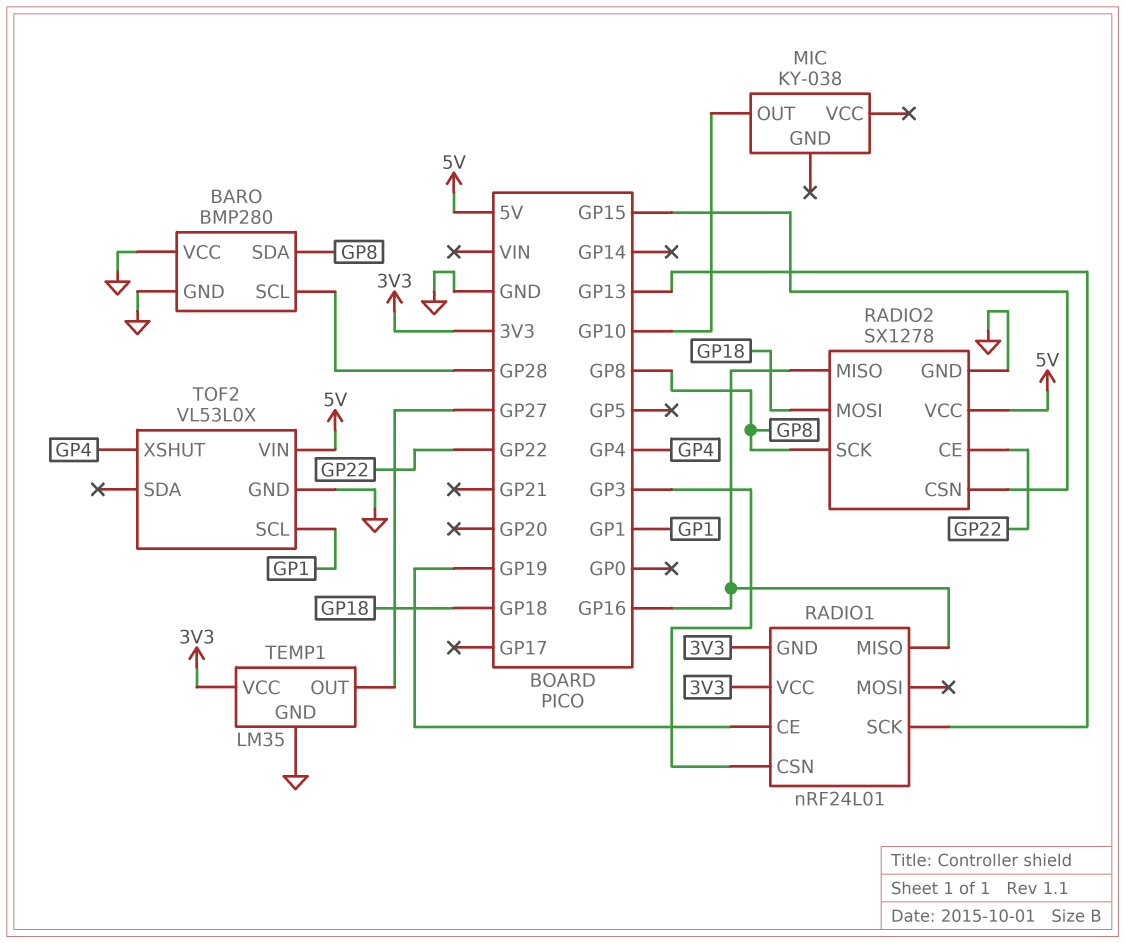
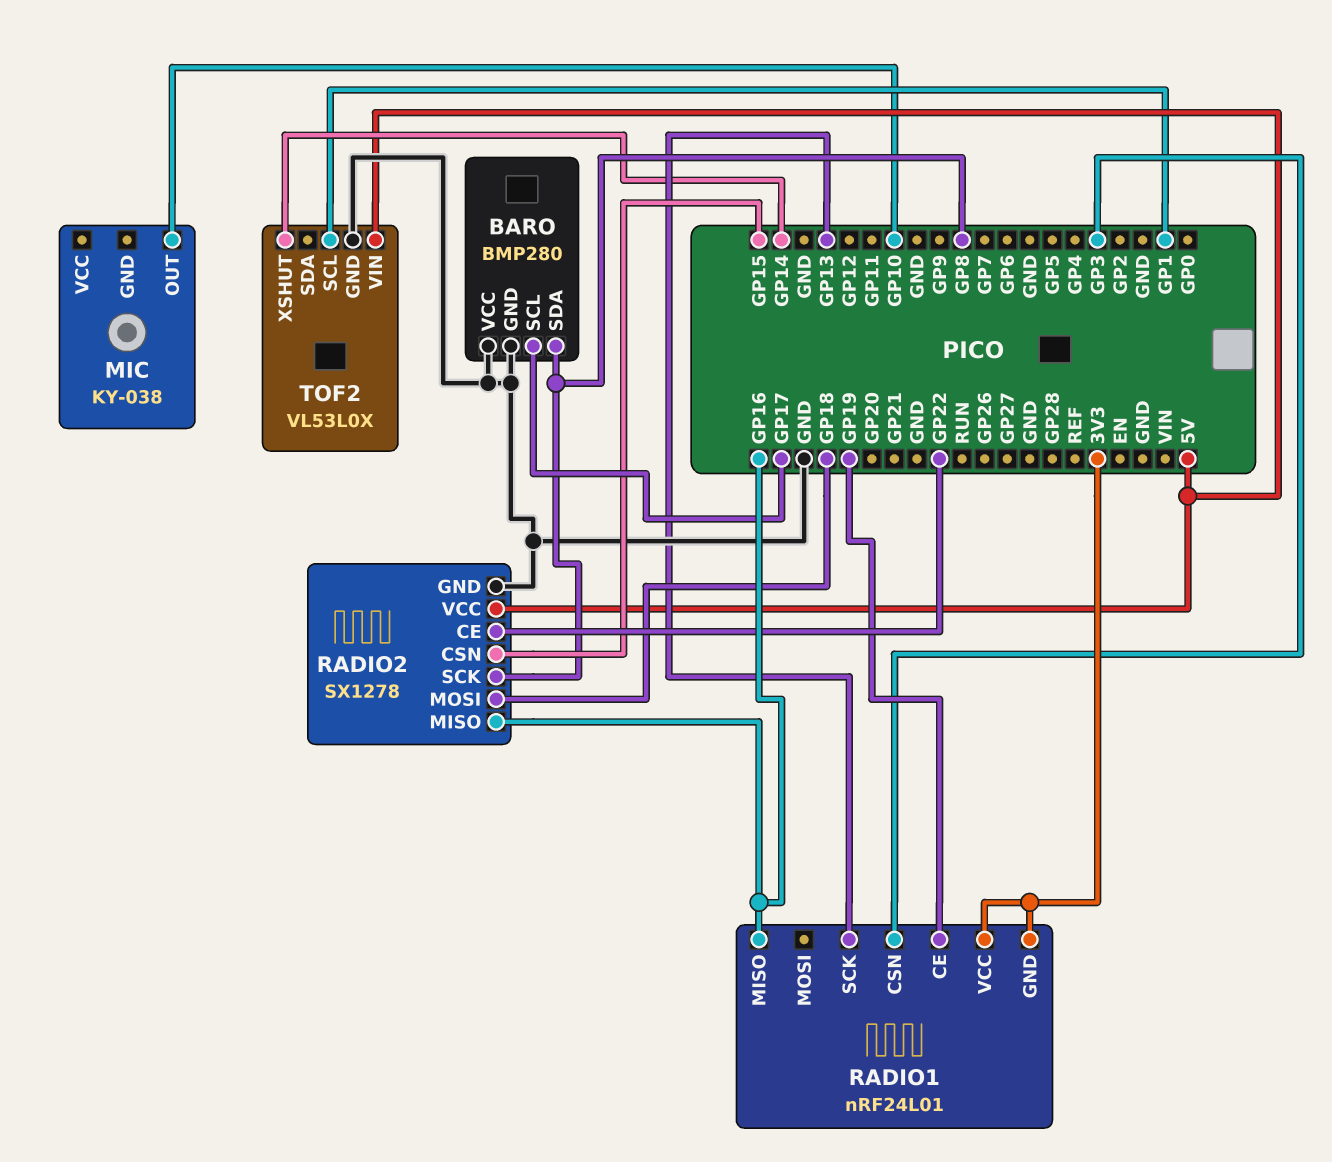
BARO pin SCL: GP28 -> GP17
TEMP1: LM35 -> none
TEMP1 pin GND: GND -> none
TEMP1 pin OUT: GP27 -> none
TEMP1 pin VCC: 3V3 -> none
TOF2 pin XSHUT: GP4 -> GP14

